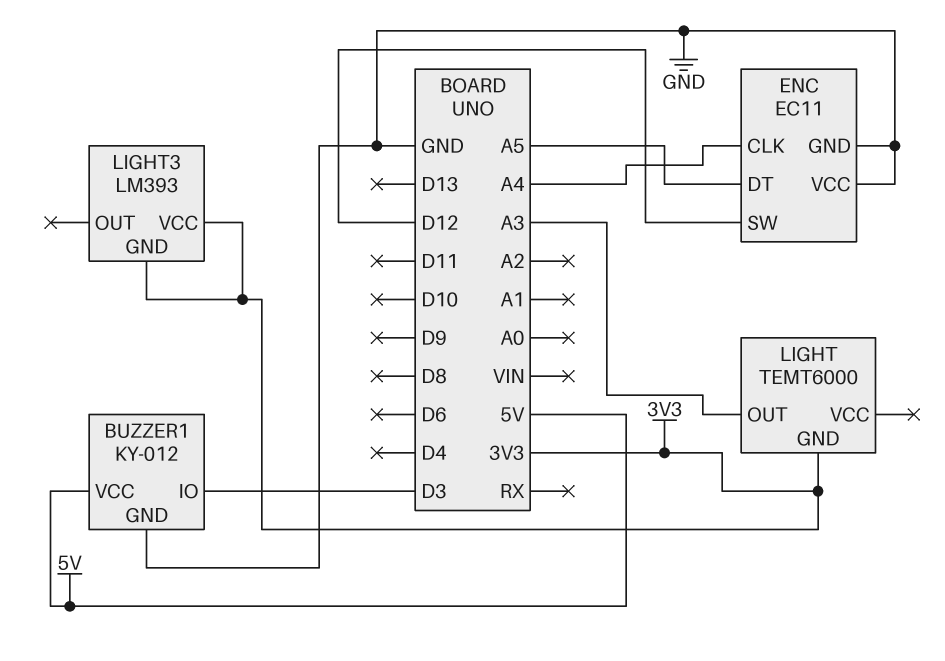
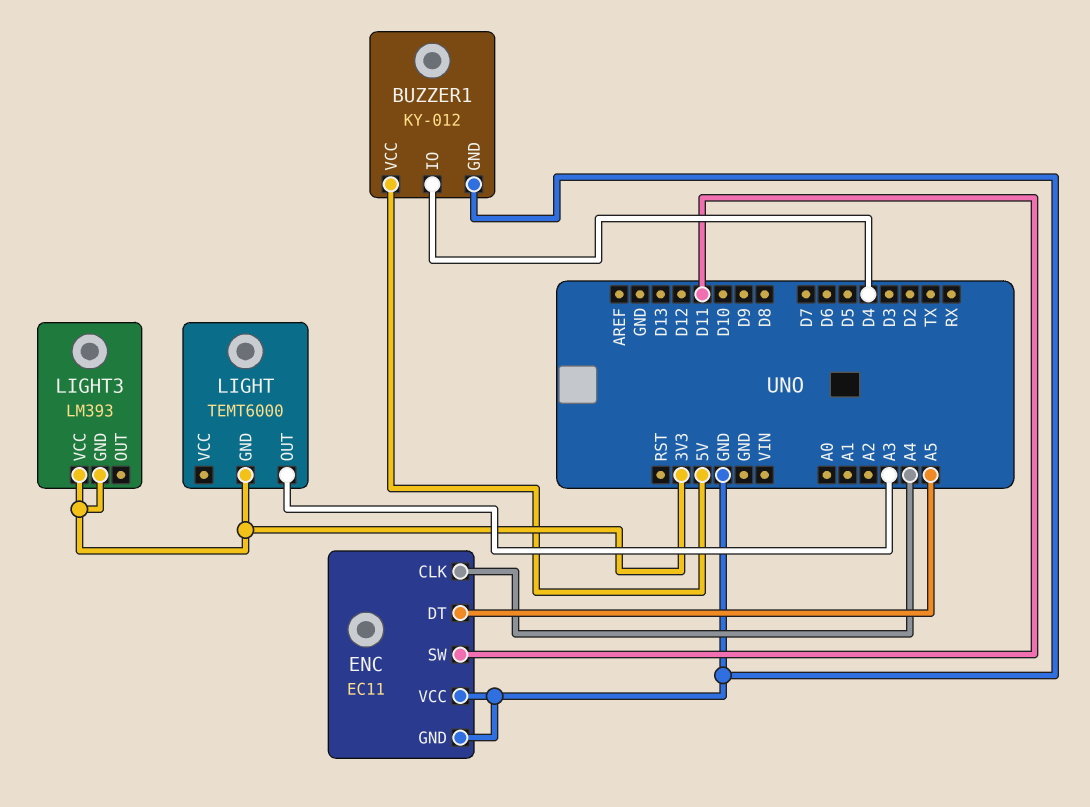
BUZZER1 pin IO: D3 -> D4
ENC pin SW: D12 -> D11

